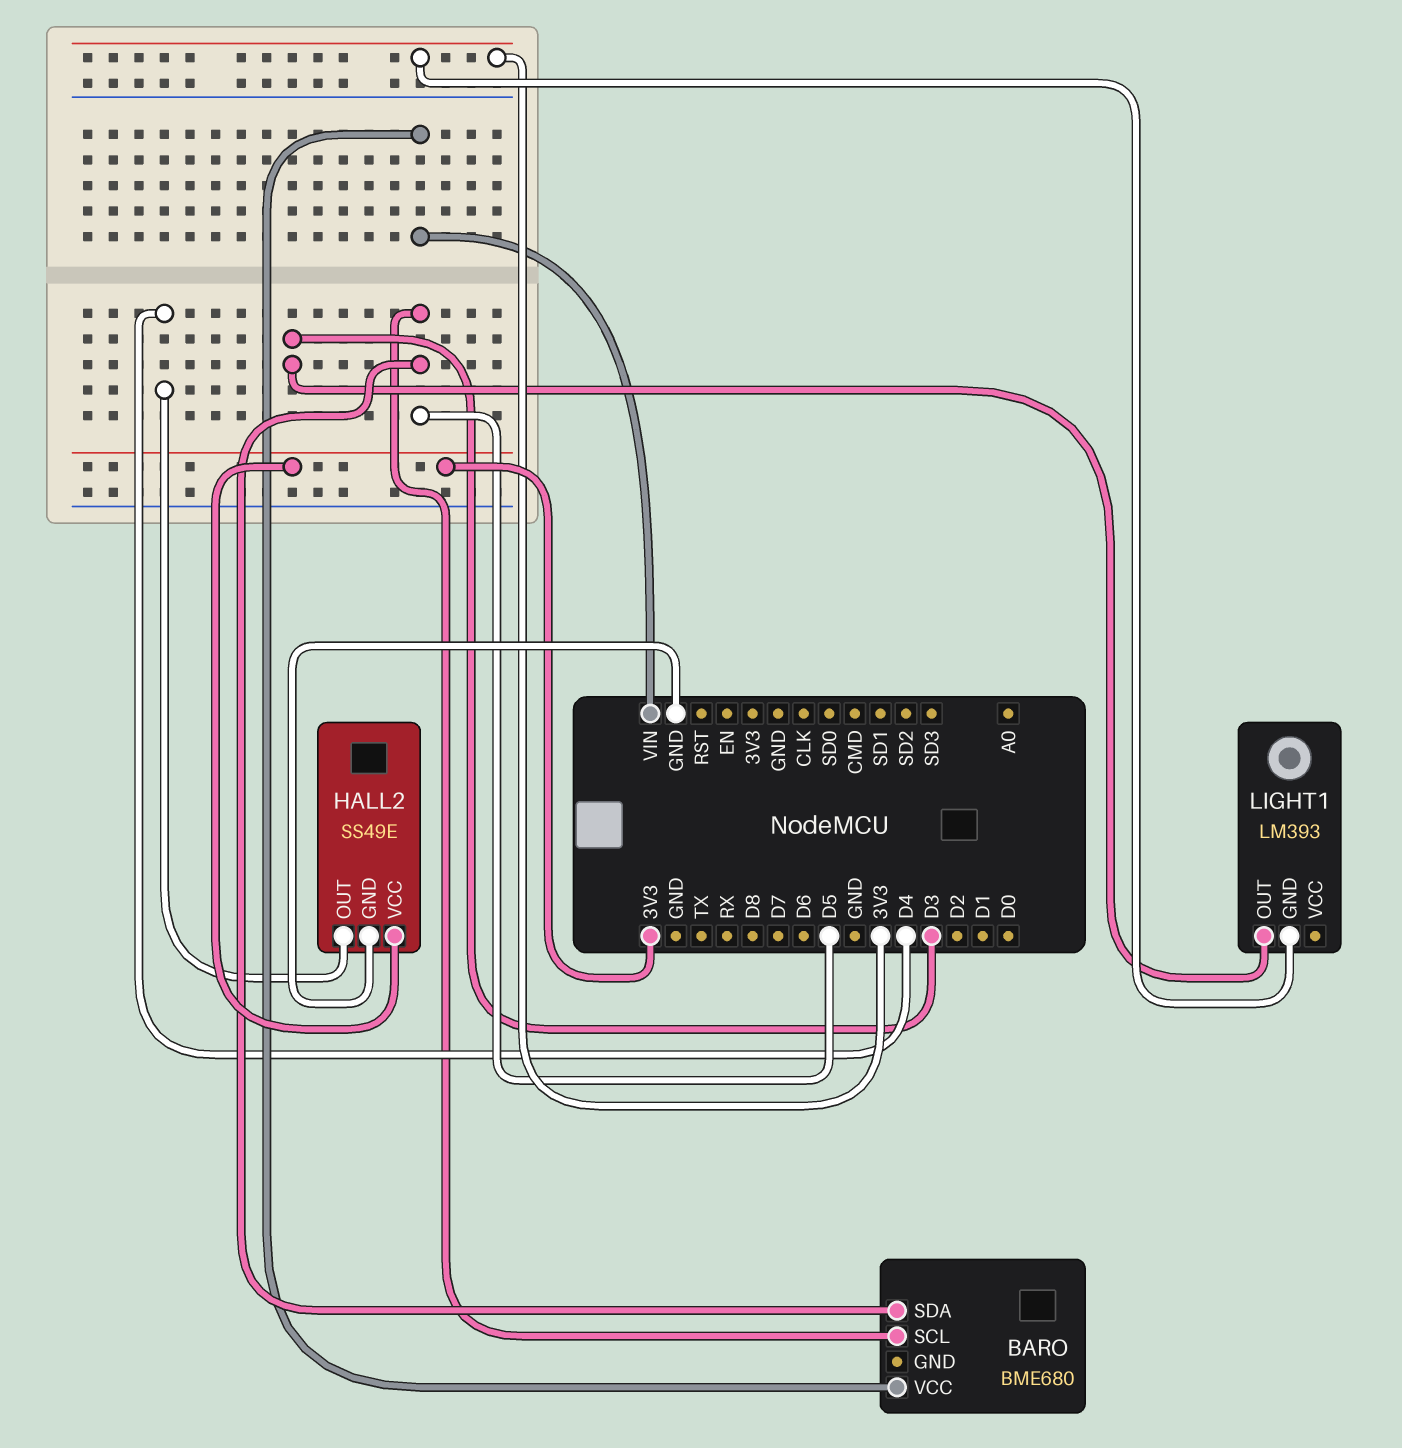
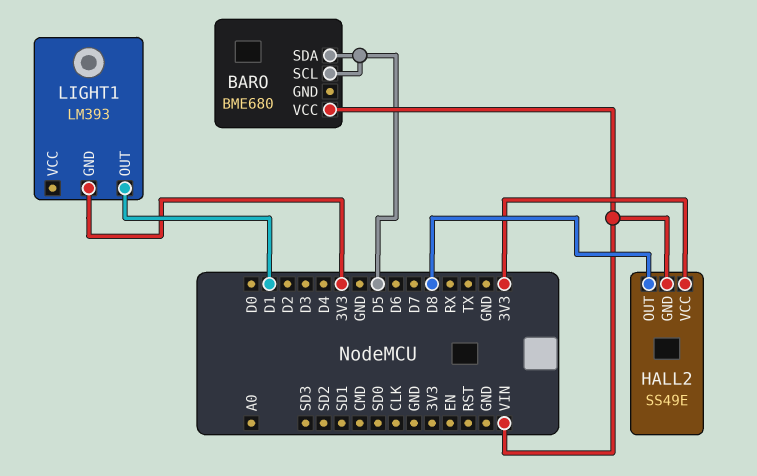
HALL2 pin GND: GND -> VIN
HALL2 pin OUT: D4 -> D8
LIGHT1 pin OUT: D3 -> D1

